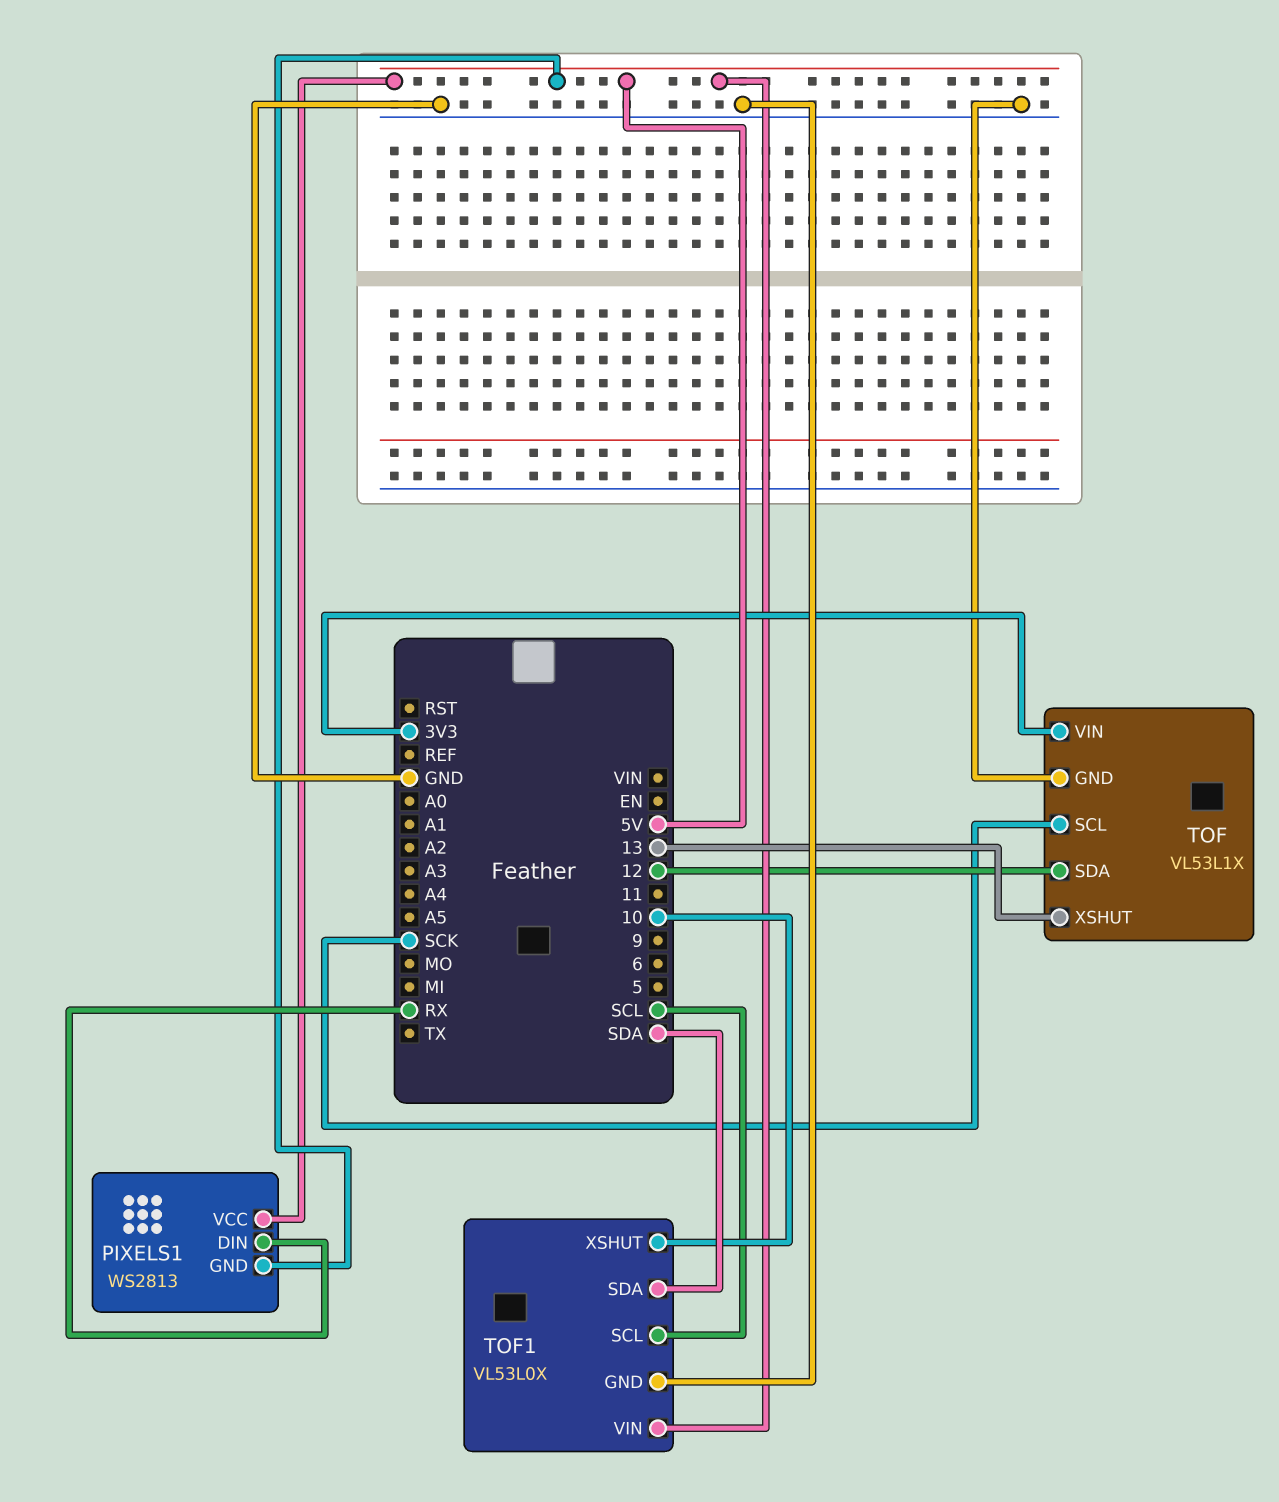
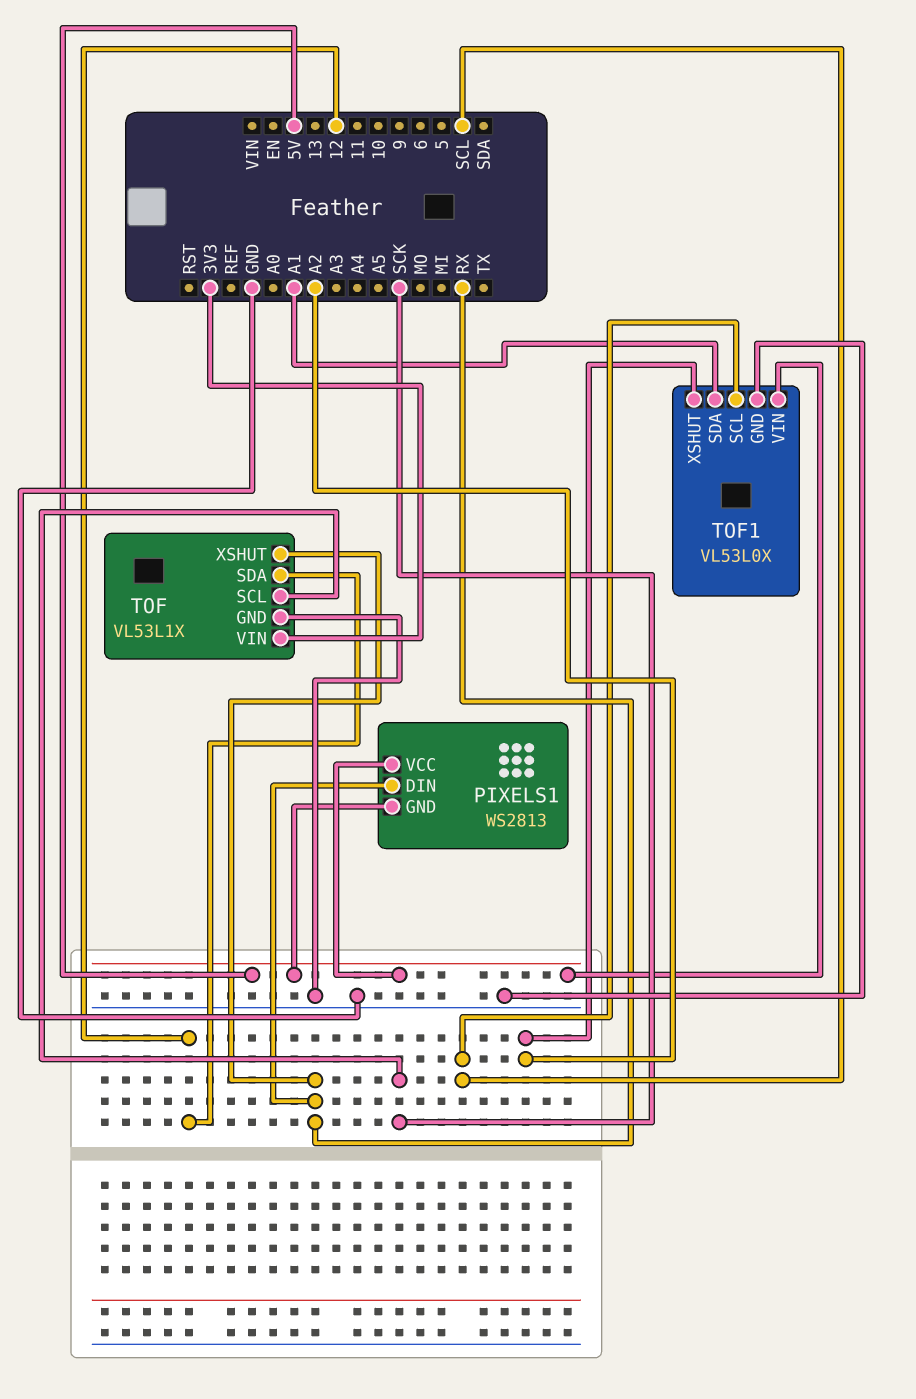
TOF pin XSHUT: 13 -> RX
TOF1 pin SDA: SDA -> A1
TOF1 pin XSHUT: 10 -> A2

